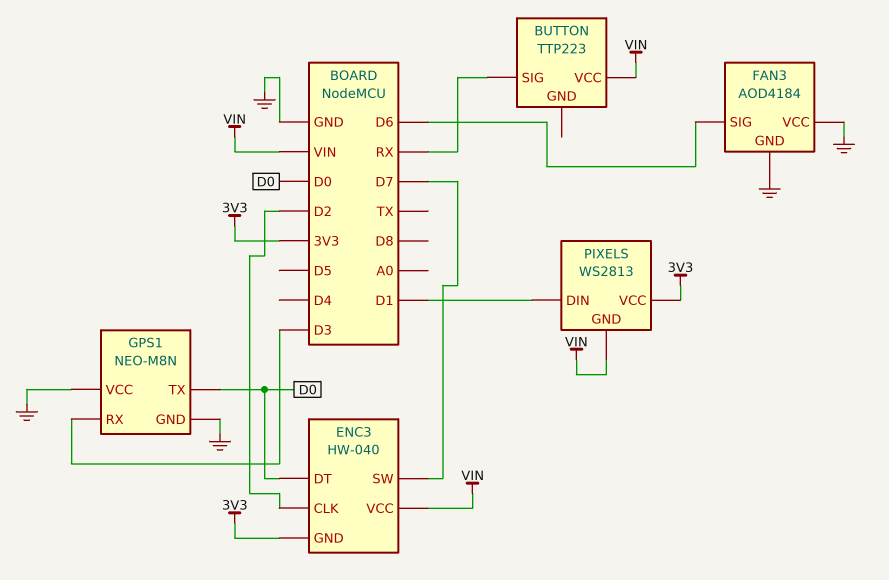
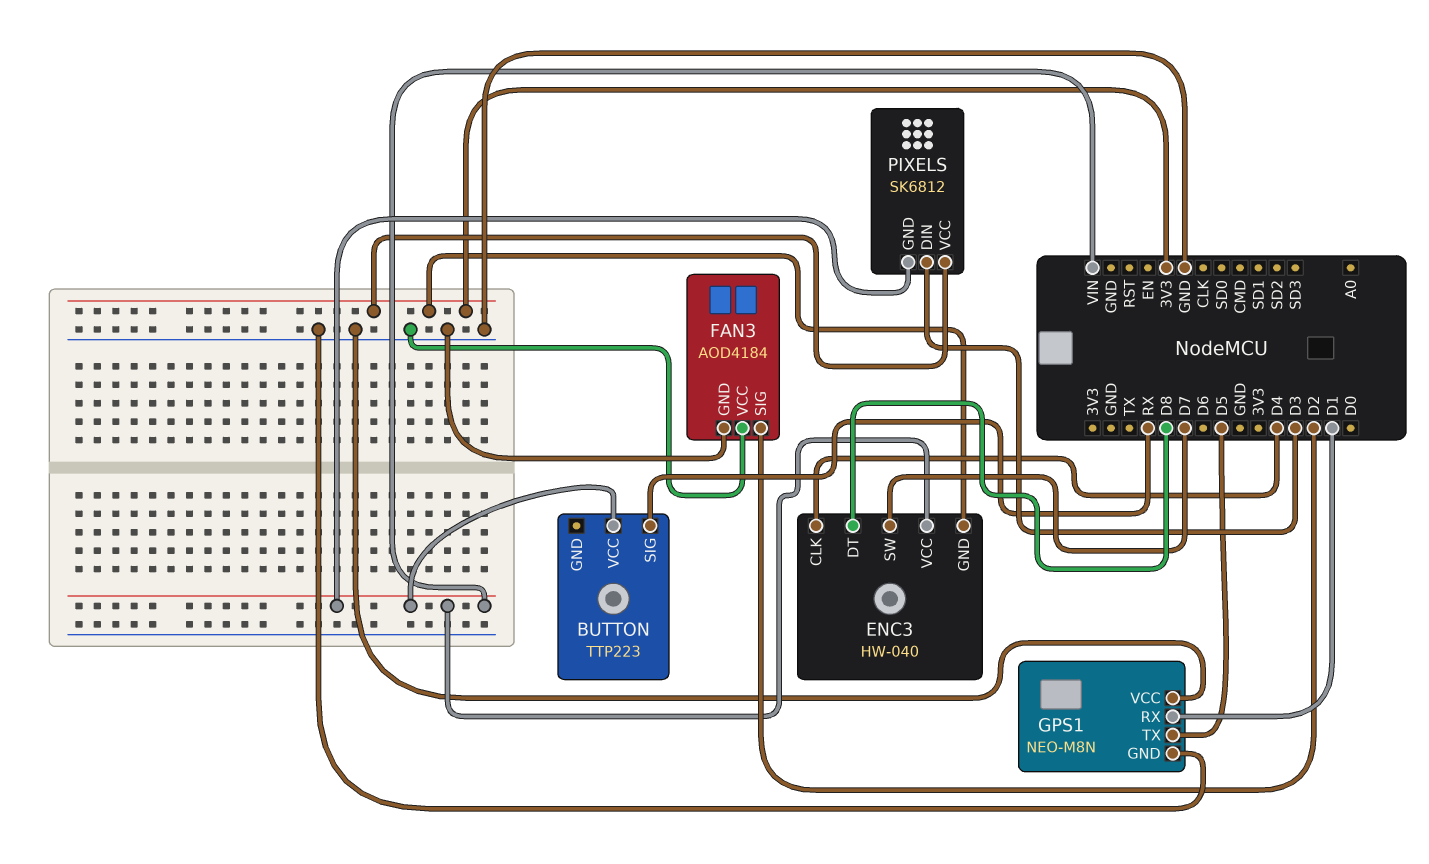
ENC3 pin CLK: D2 -> D4
ENC3 pin DT: D0 -> D8
FAN3 pin SIG: D6 -> D2
GPS1 pin RX: D3 -> D1
GPS1 pin TX: D0 -> D5
PIXELS: WS2813 -> SK6812
PIXELS pin DIN: D1 -> D3

